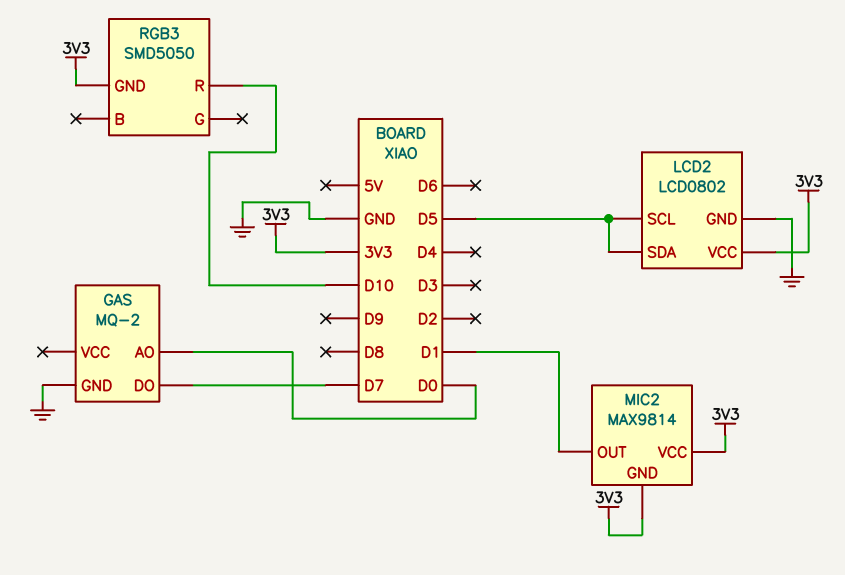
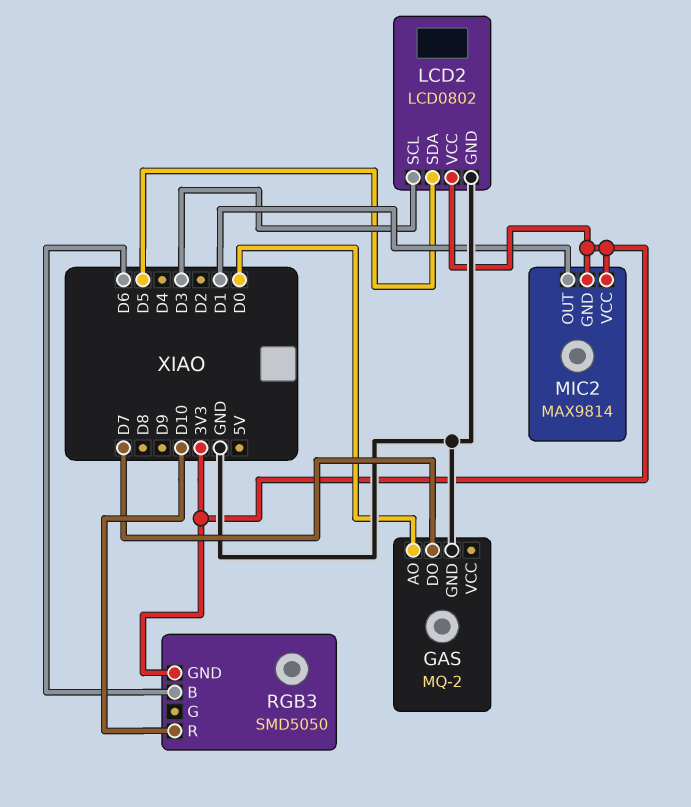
LCD2 pin SCL: D5 -> D3
RGB3 pin B: none -> D6

